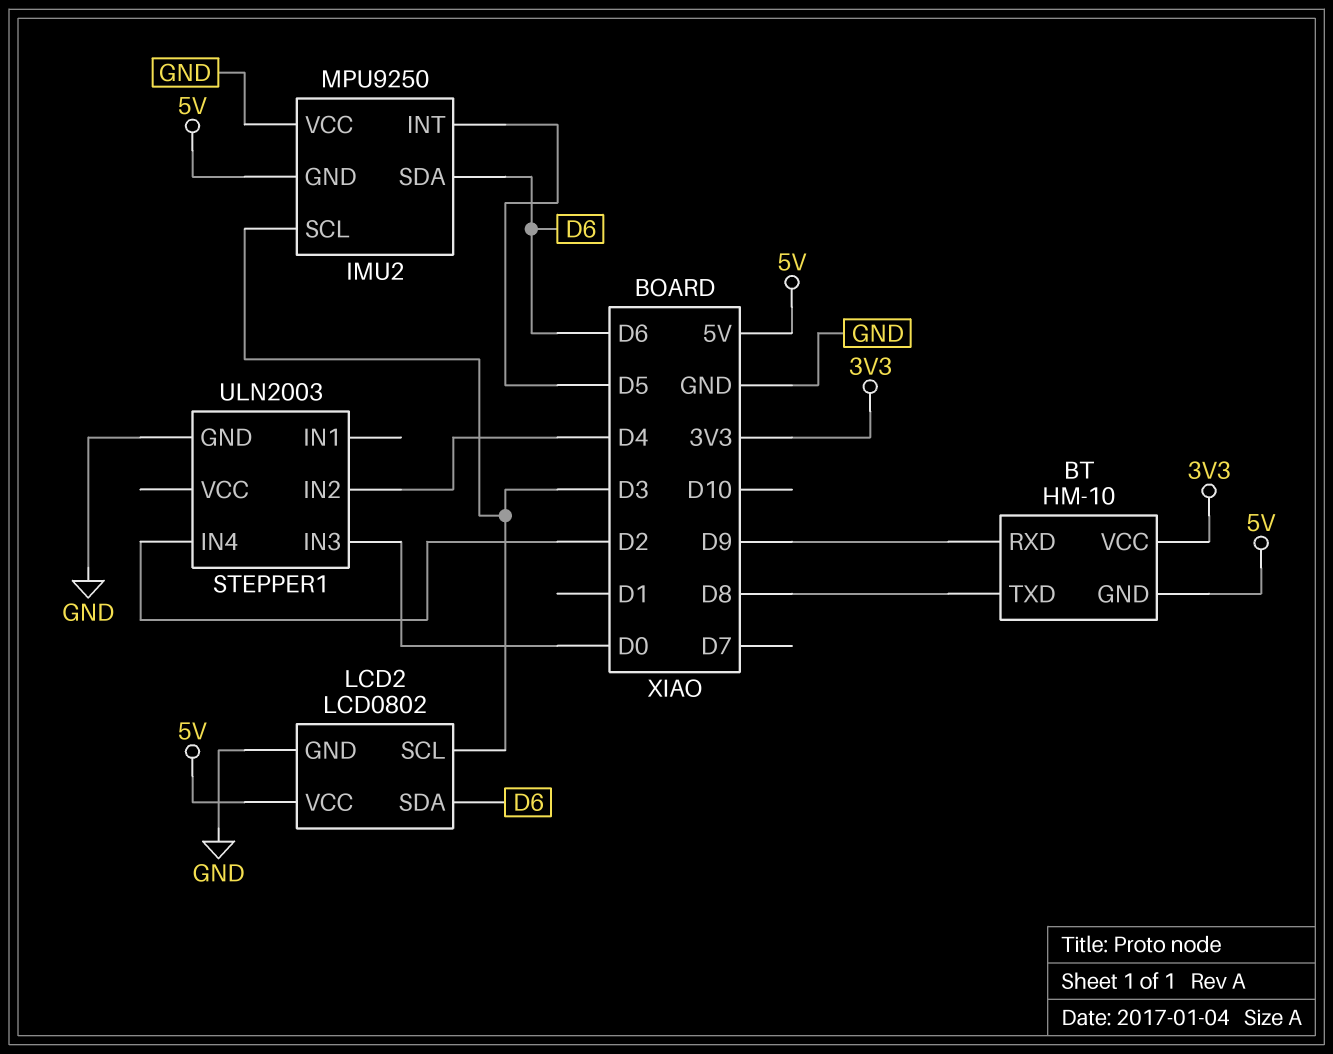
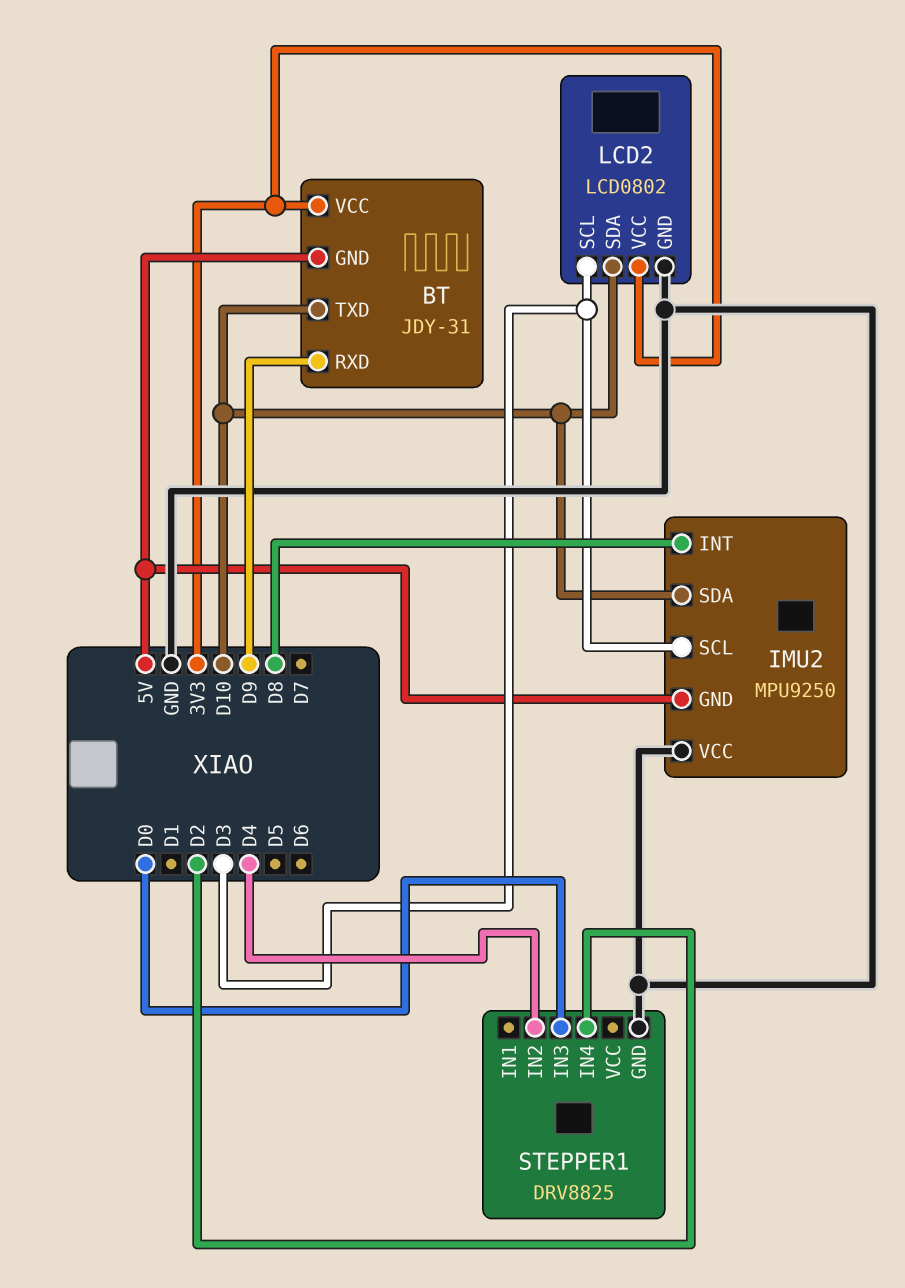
BT: HM-10 -> JDY-31
BT pin TXD: D8 -> D10
IMU2 pin INT: D5 -> D8
IMU2 pin SDA: D6 -> D10
LCD2 pin SDA: D6 -> D10
LCD2 pin VCC: 5V -> 3V3
STEPPER1: ULN2003 -> DRV8825

